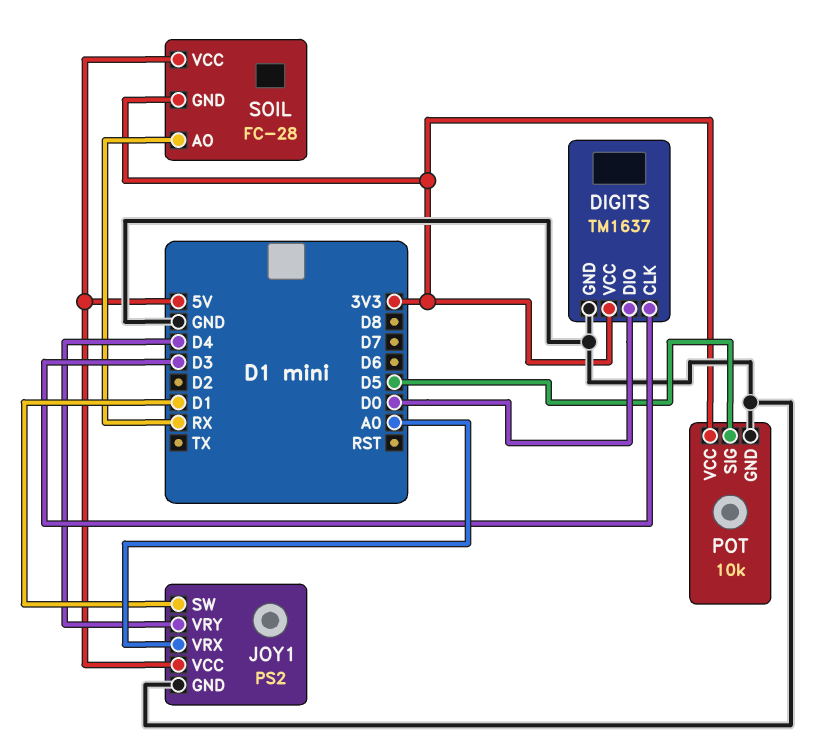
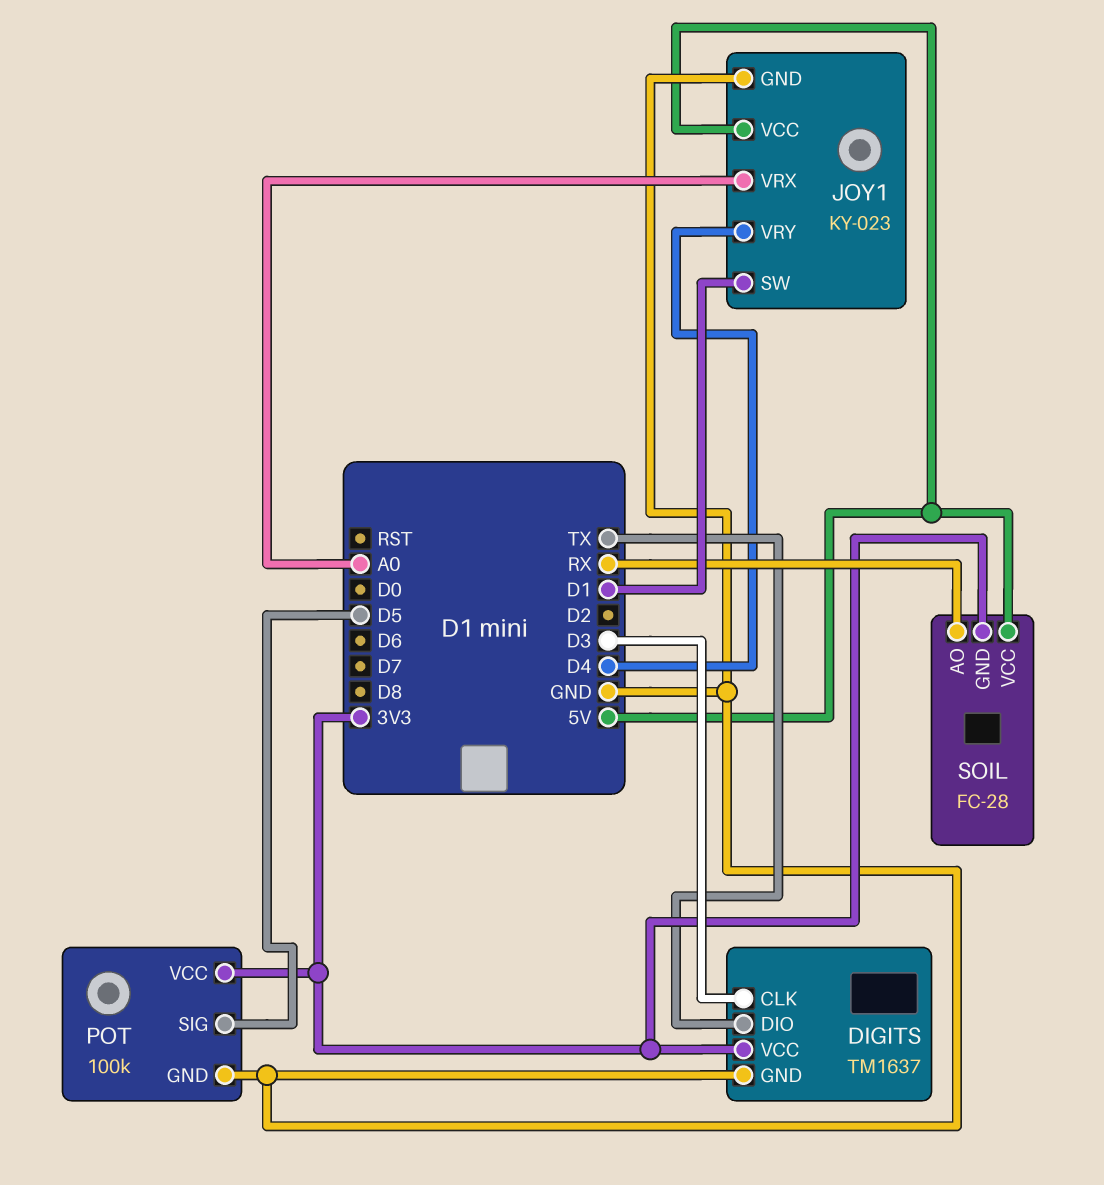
DIGITS pin DIO: D0 -> TX
JOY1: PS2 -> KY-023
POT: 10k -> 100k

